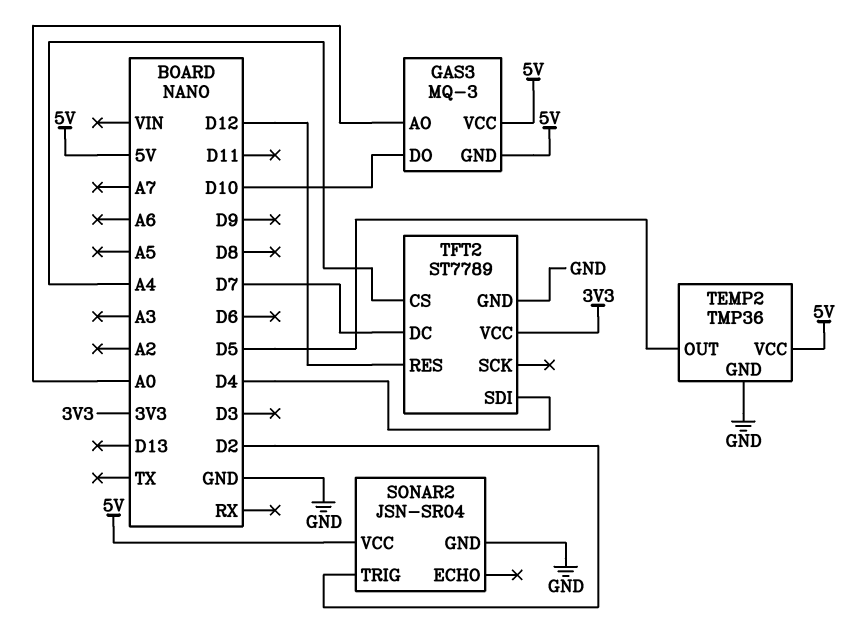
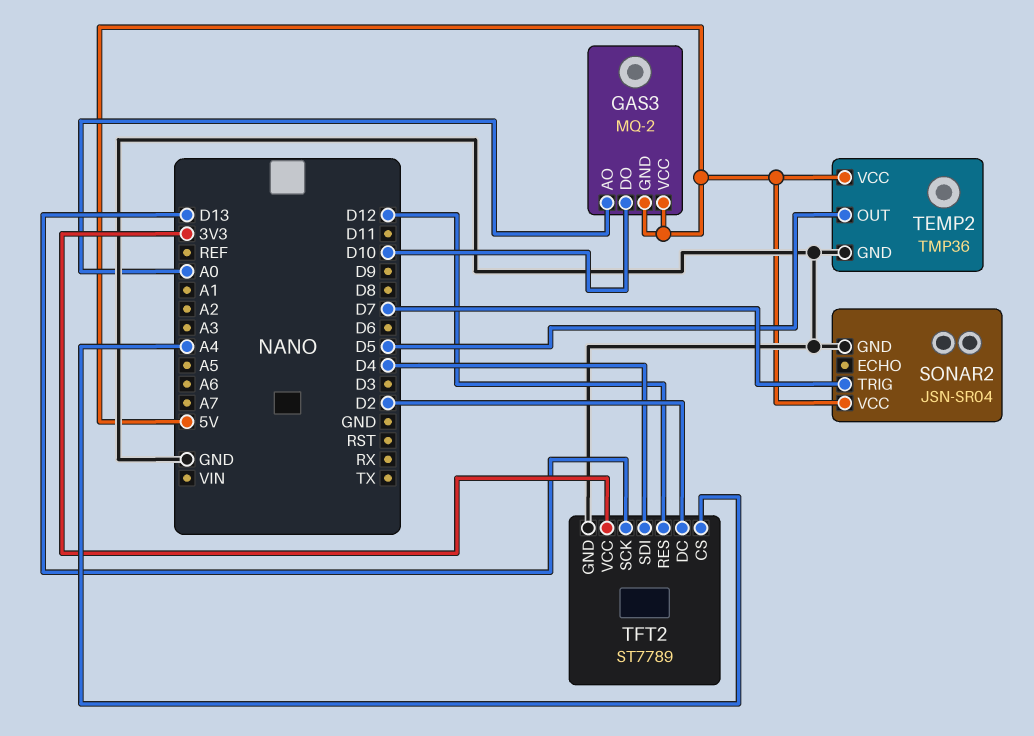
GAS3: MQ-3 -> MQ-2
SONAR2 pin TRIG: D2 -> D7
TFT2 pin DC: D7 -> D2
TFT2 pin SCK: none -> D13

